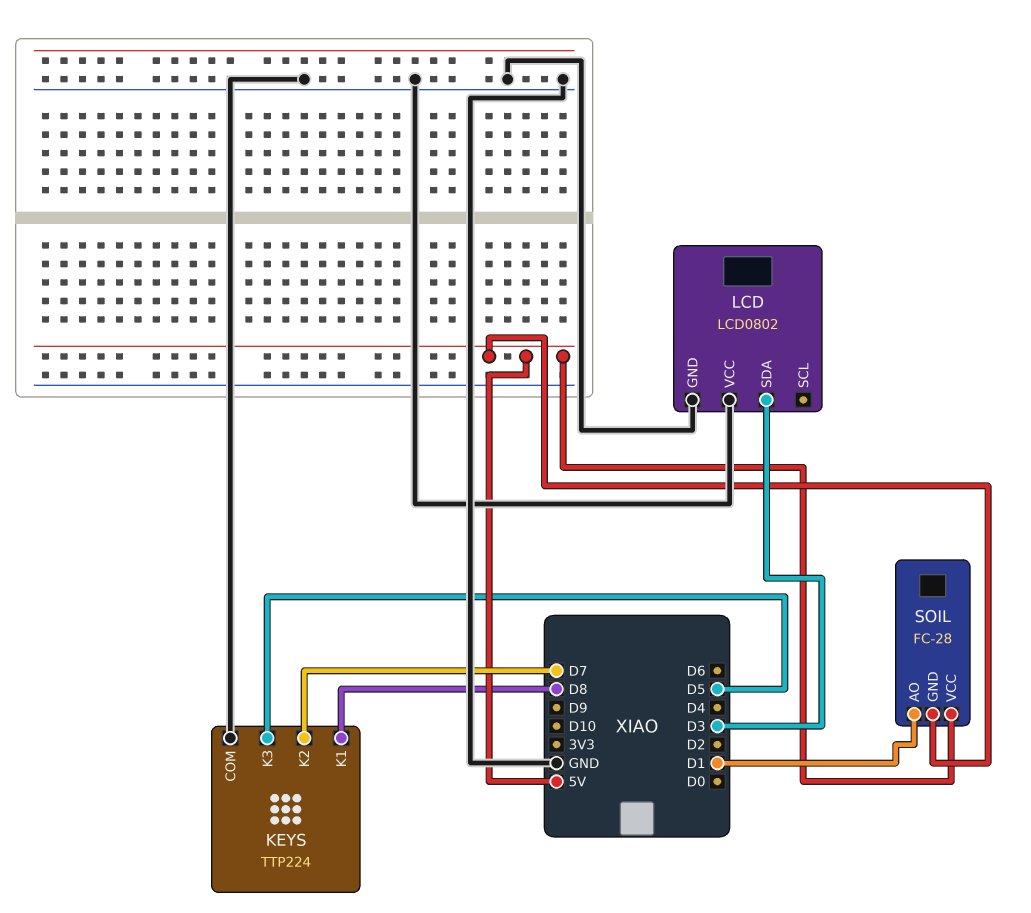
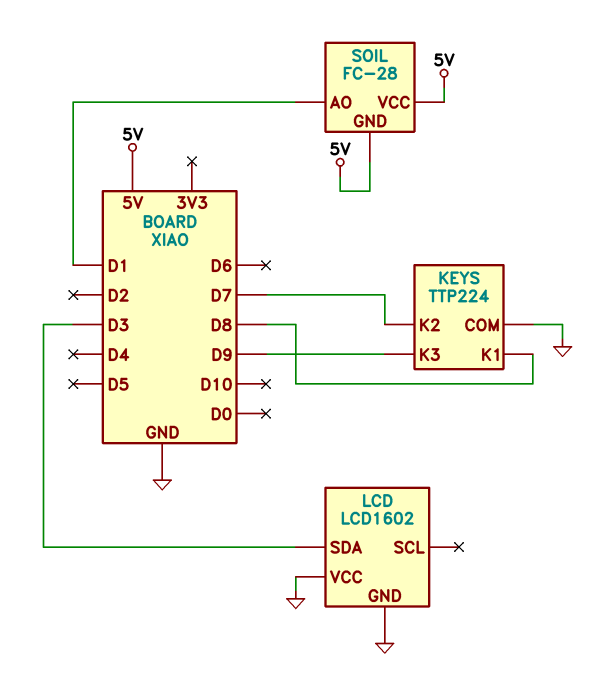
KEYS pin K3: D5 -> D9
LCD: LCD0802 -> LCD1602

